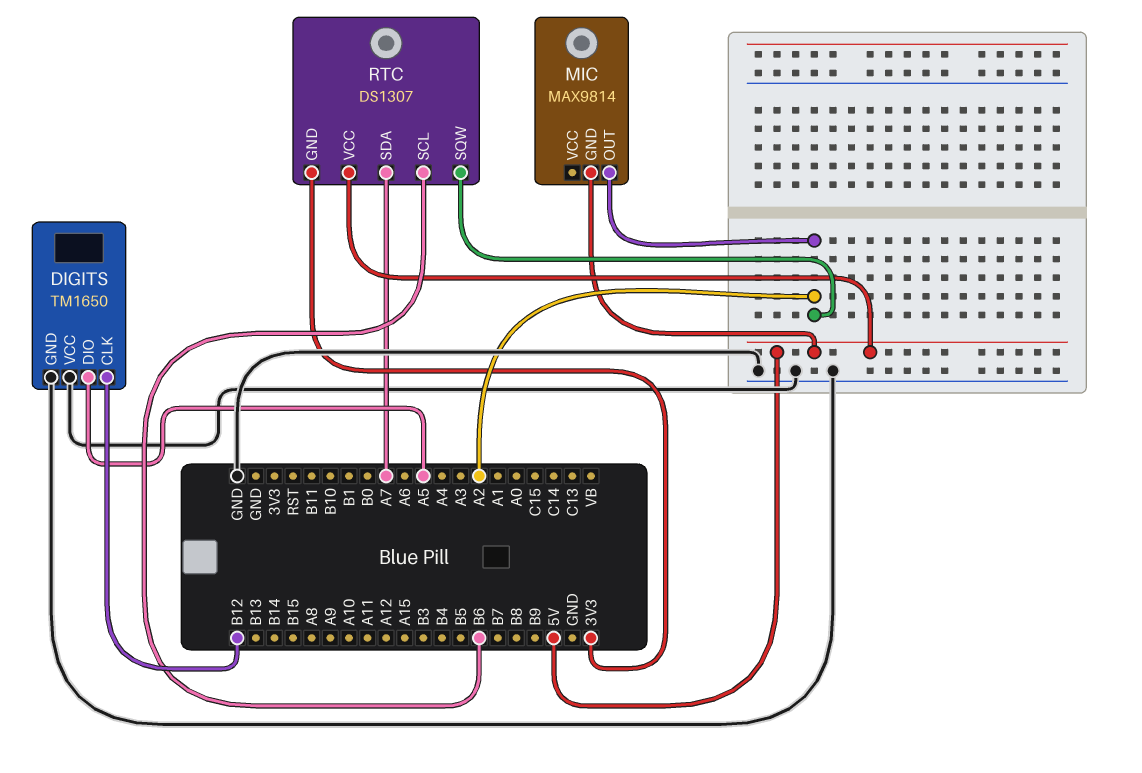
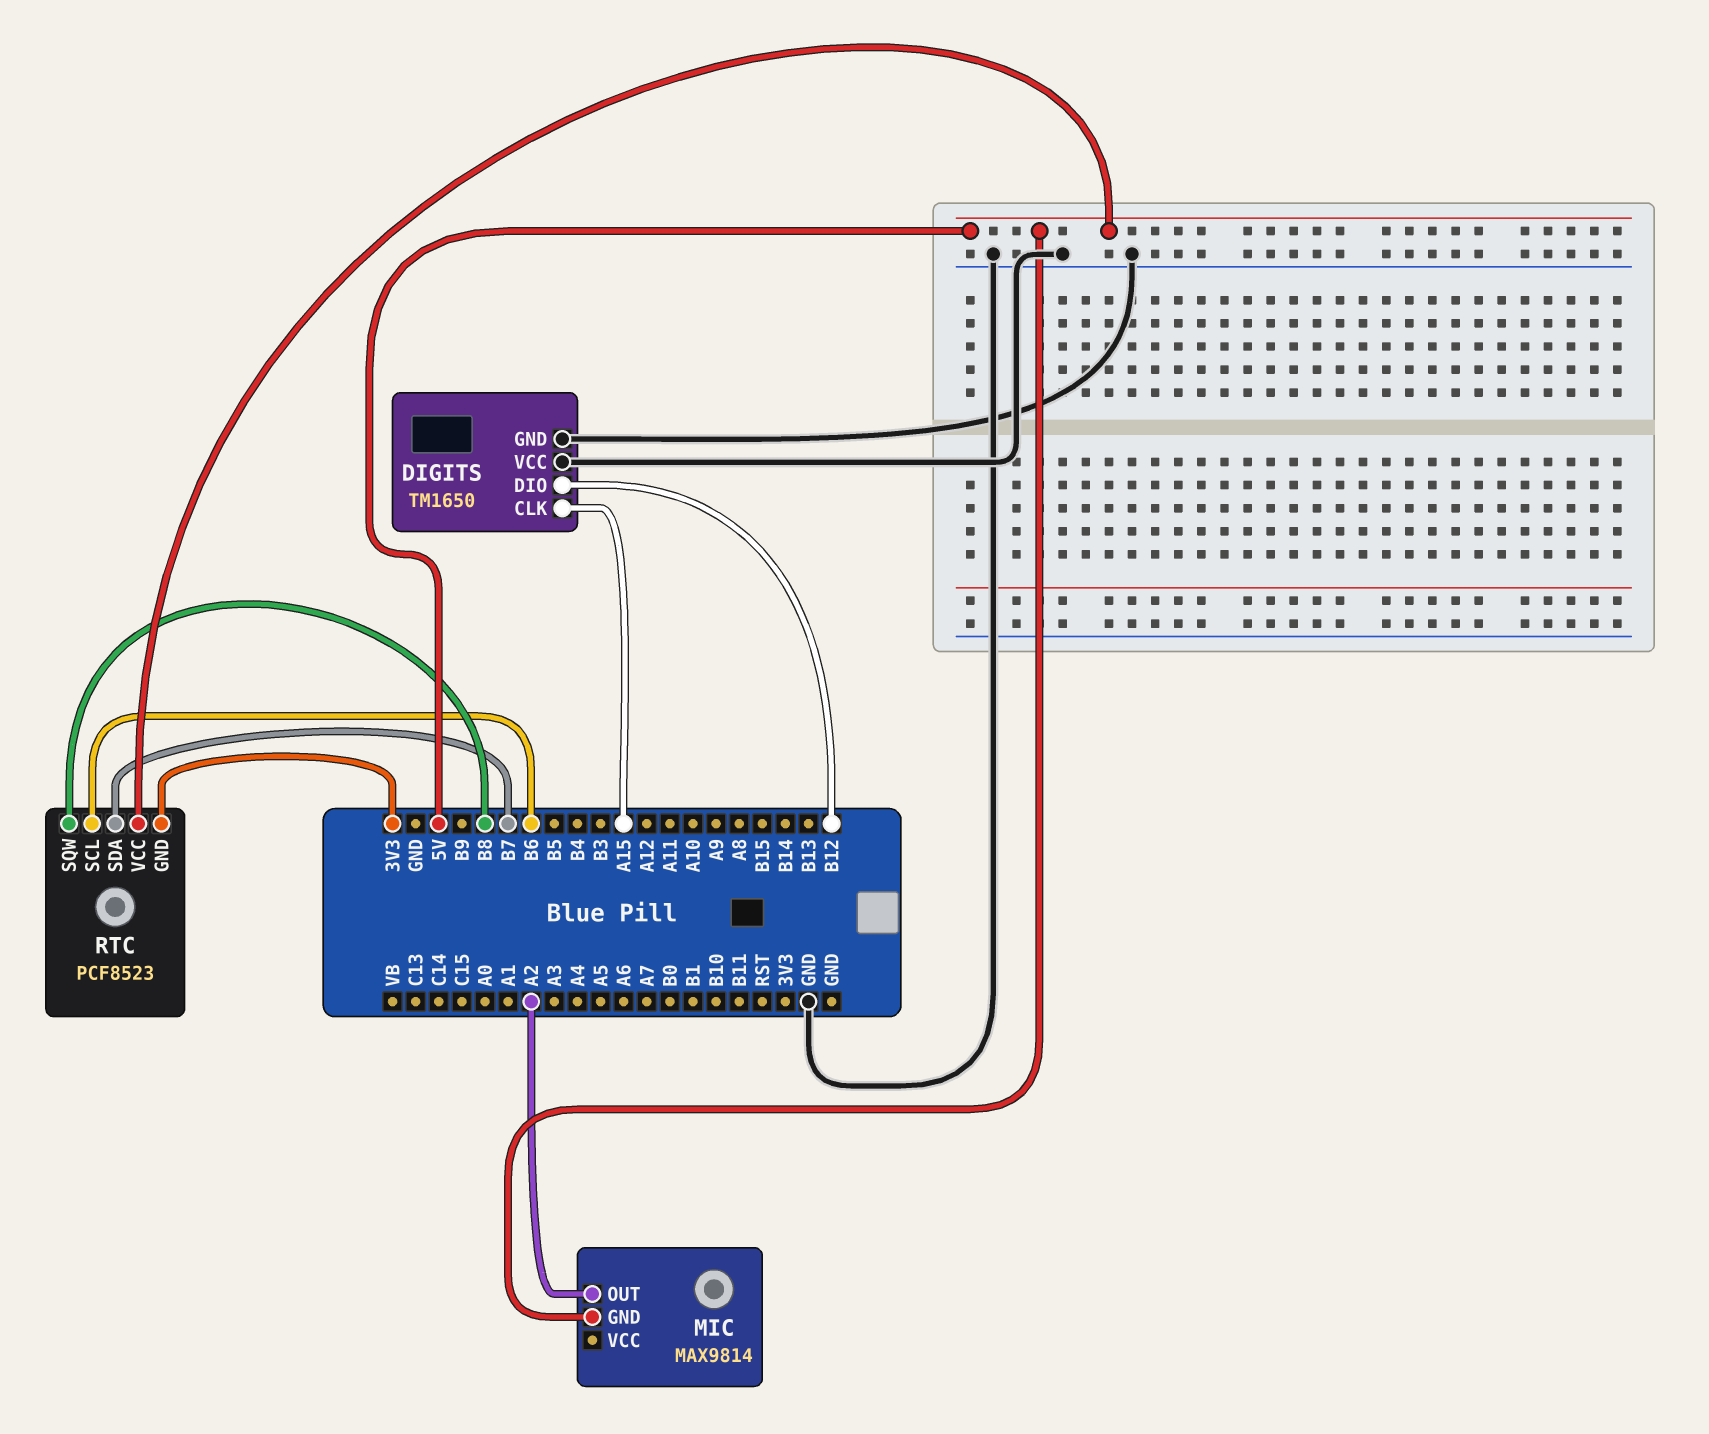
DIGITS pin CLK: B12 -> A15
DIGITS pin DIO: A5 -> B12
RTC: DS1307 -> PCF8523
RTC pin SDA: A7 -> B7
RTC pin SQW: A2 -> B8

